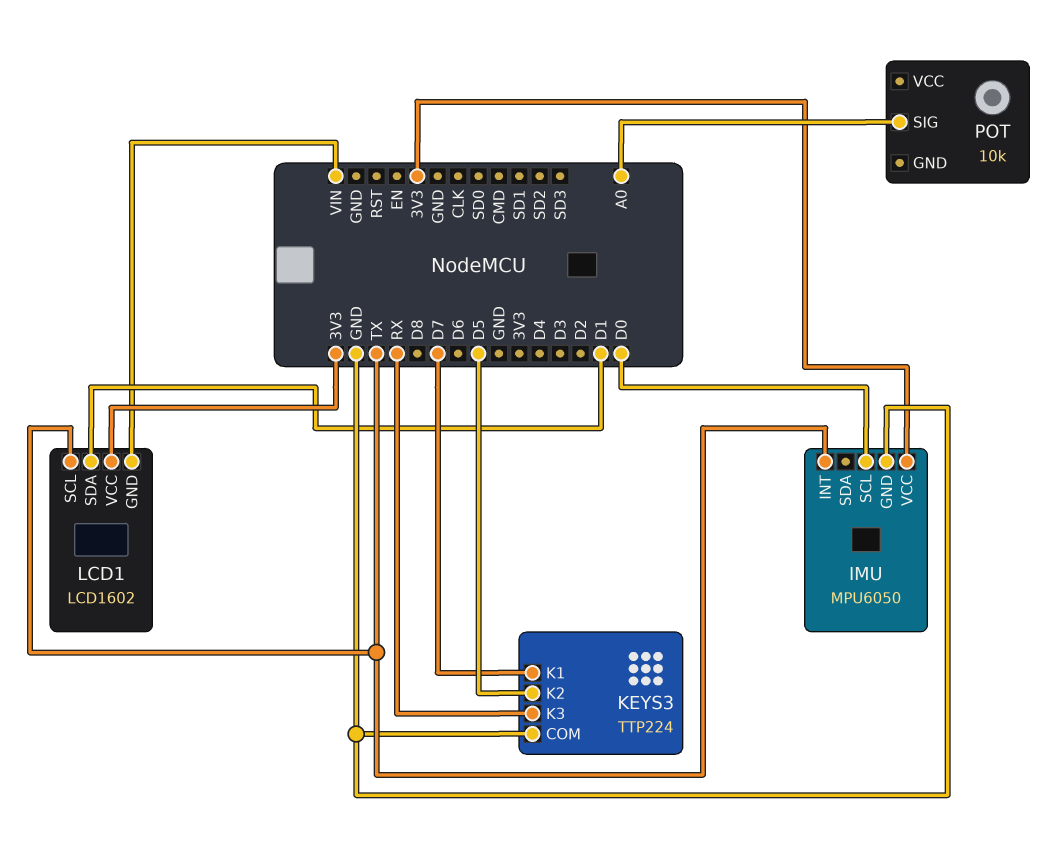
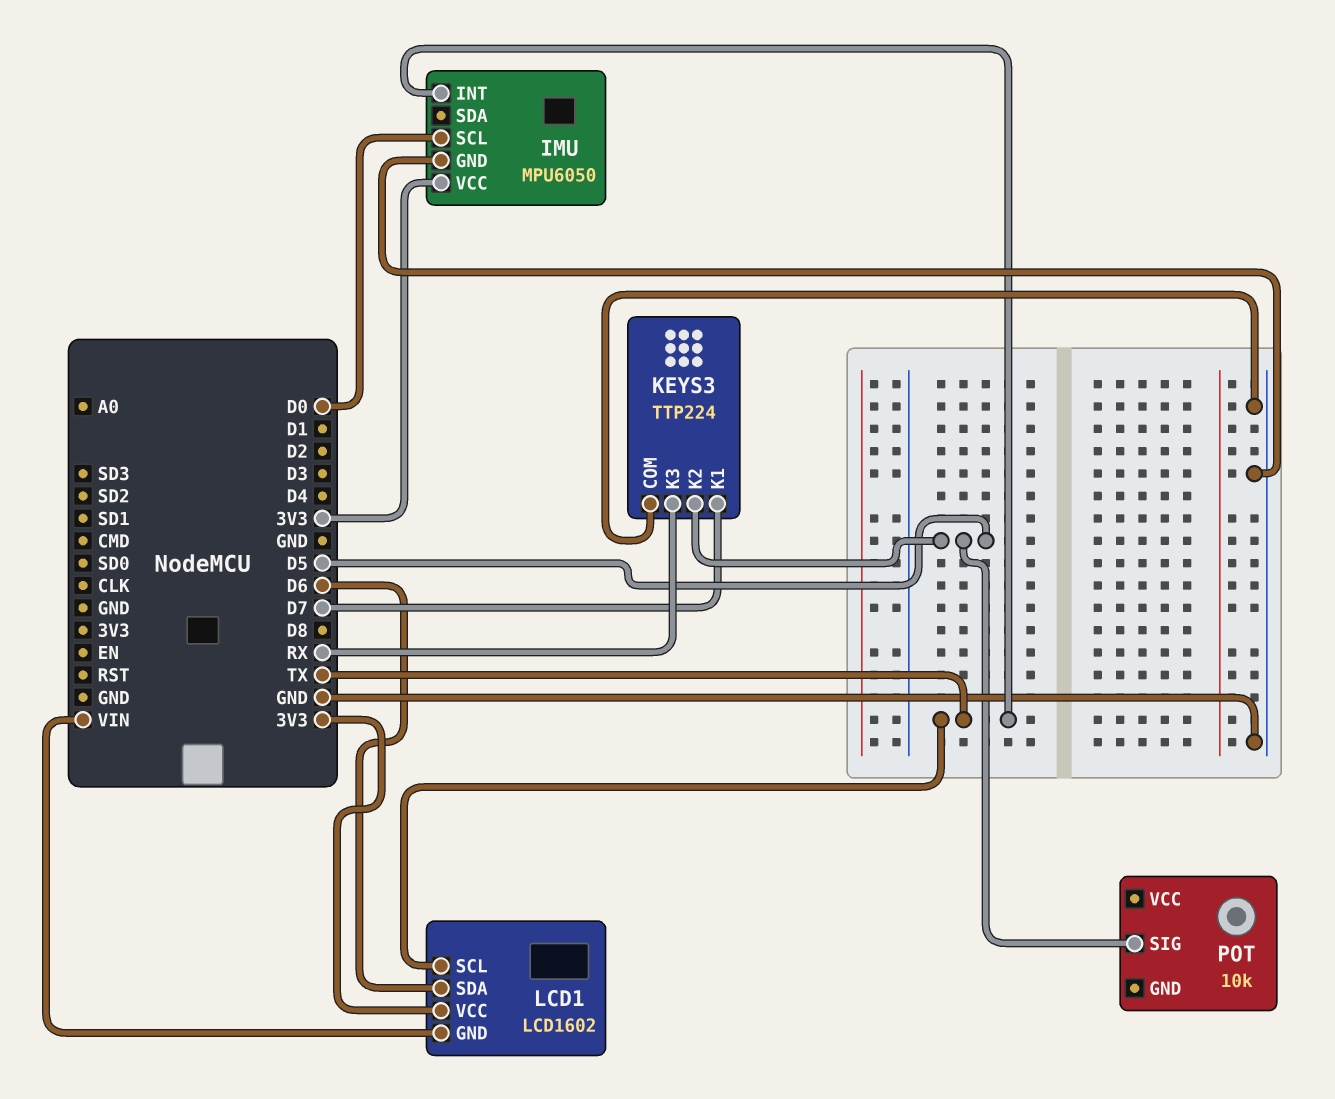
LCD1 pin SDA: D1 -> D6
POT pin SIG: A0 -> D5

